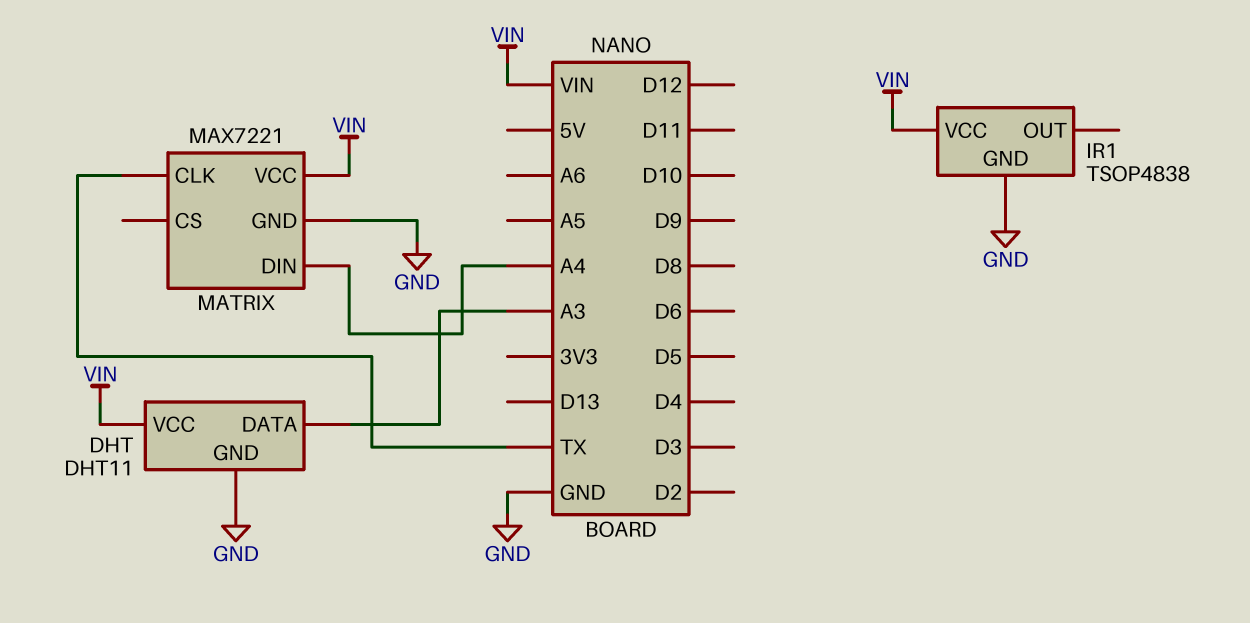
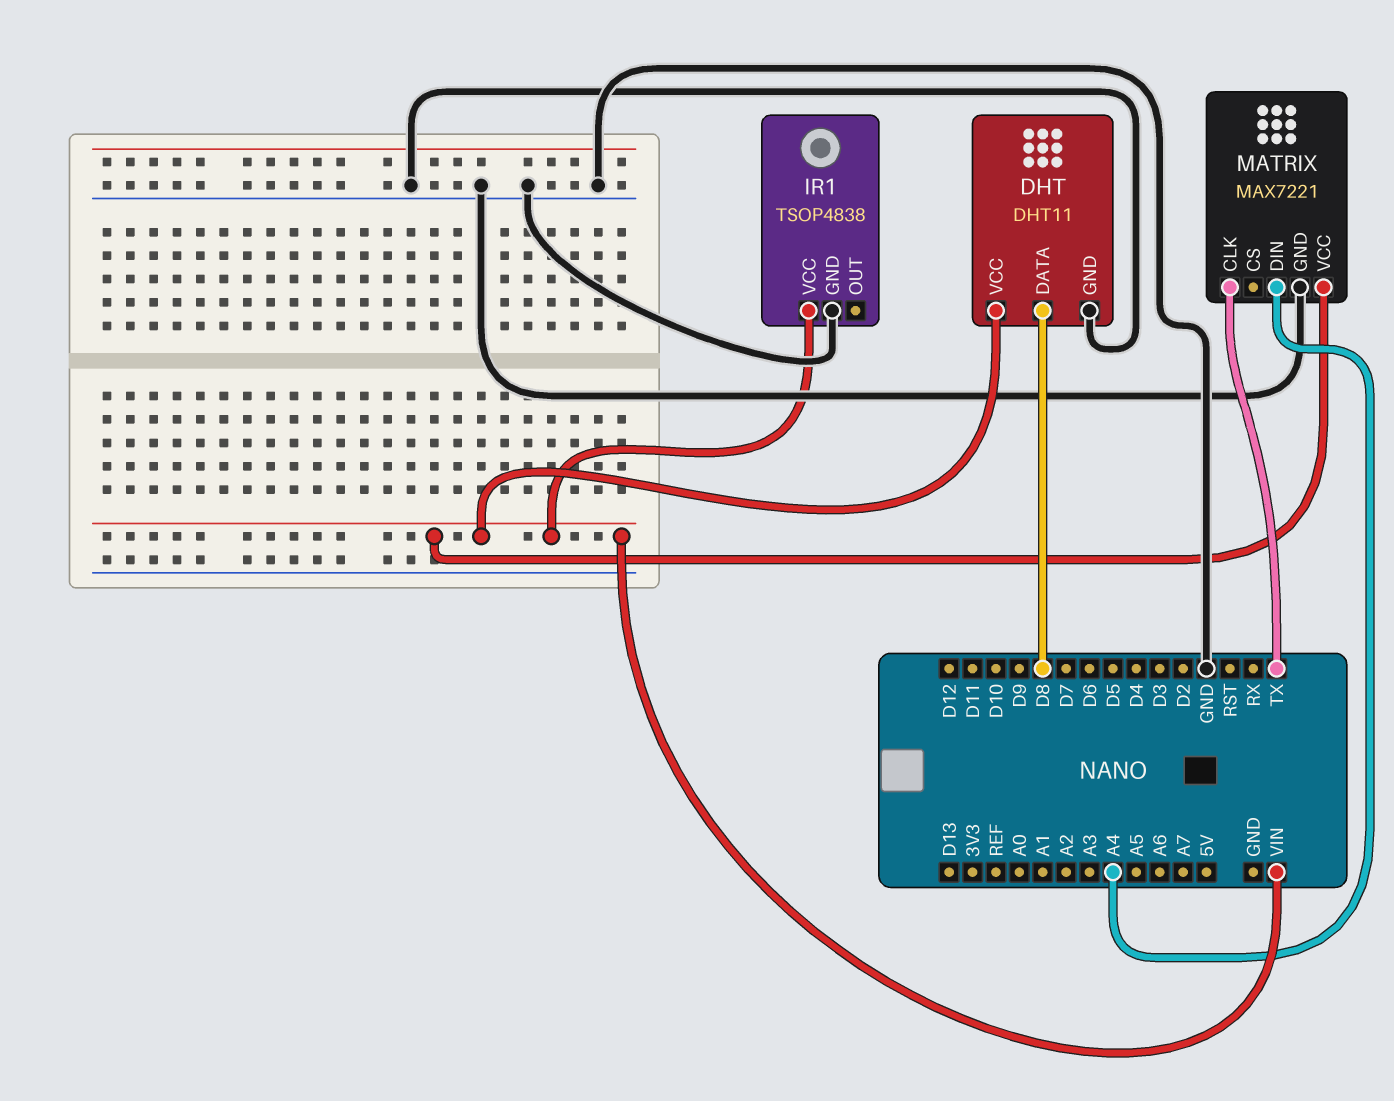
DHT pin DATA: A3 -> D8

